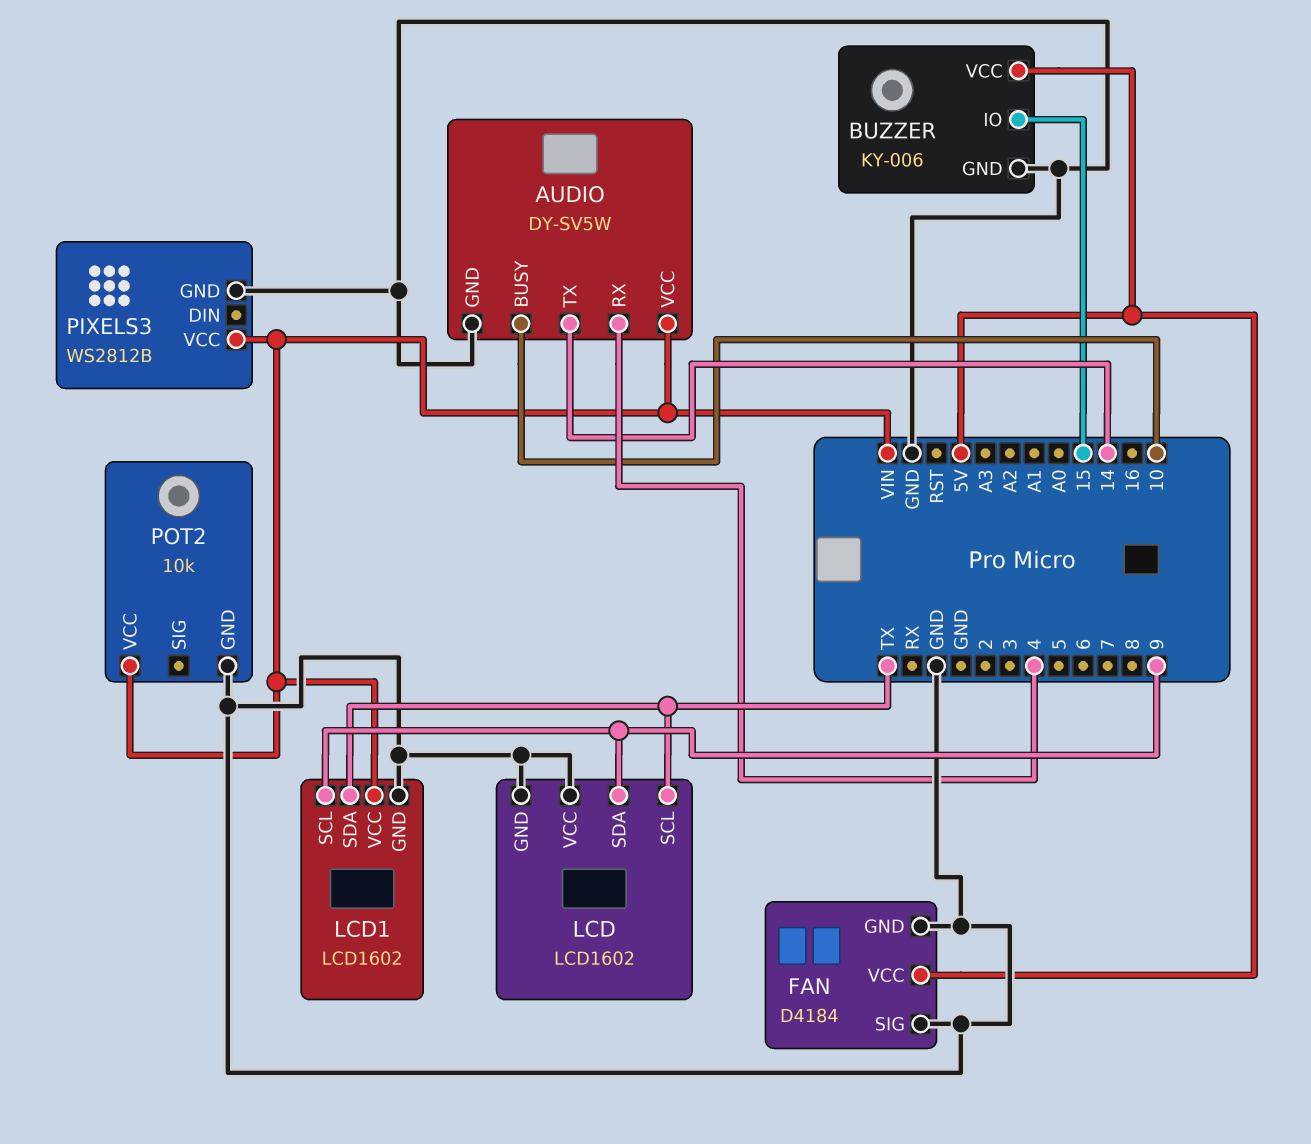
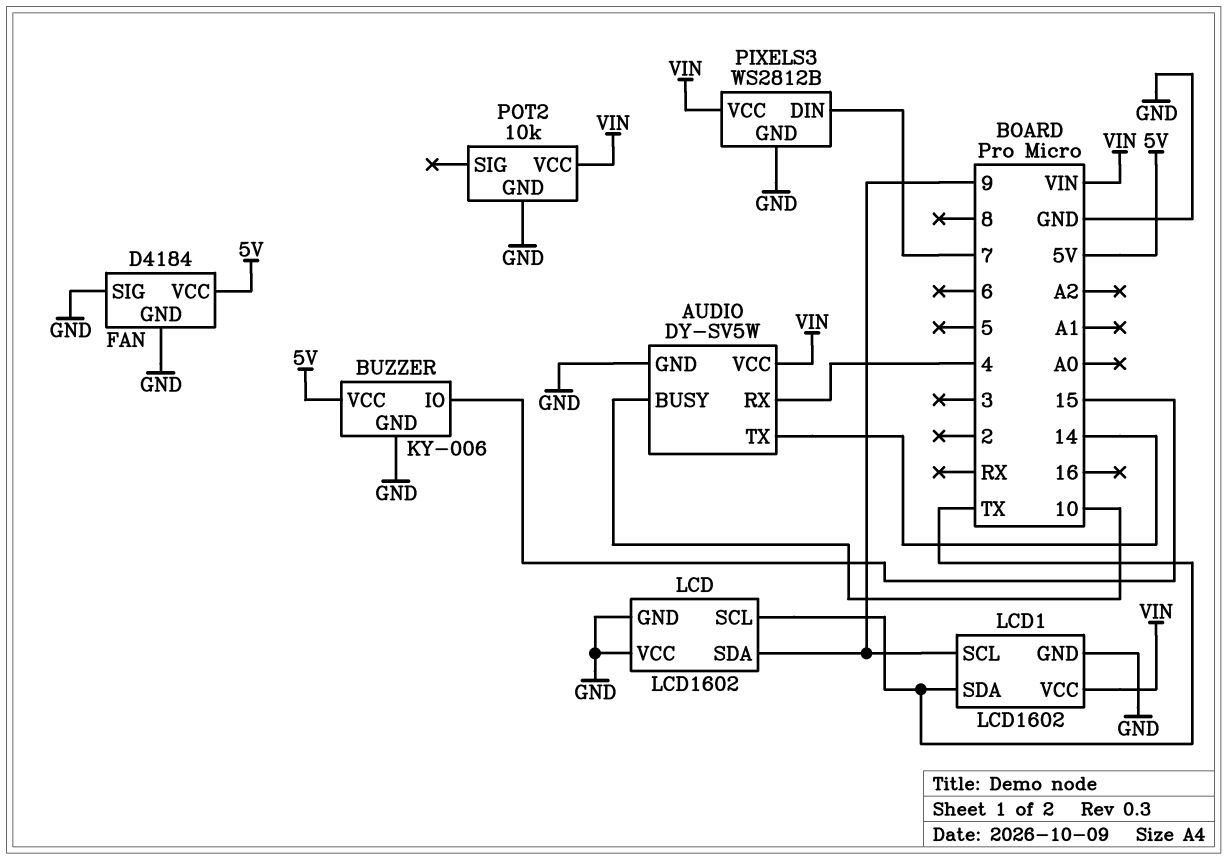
PIXELS3 pin DIN: none -> 7

